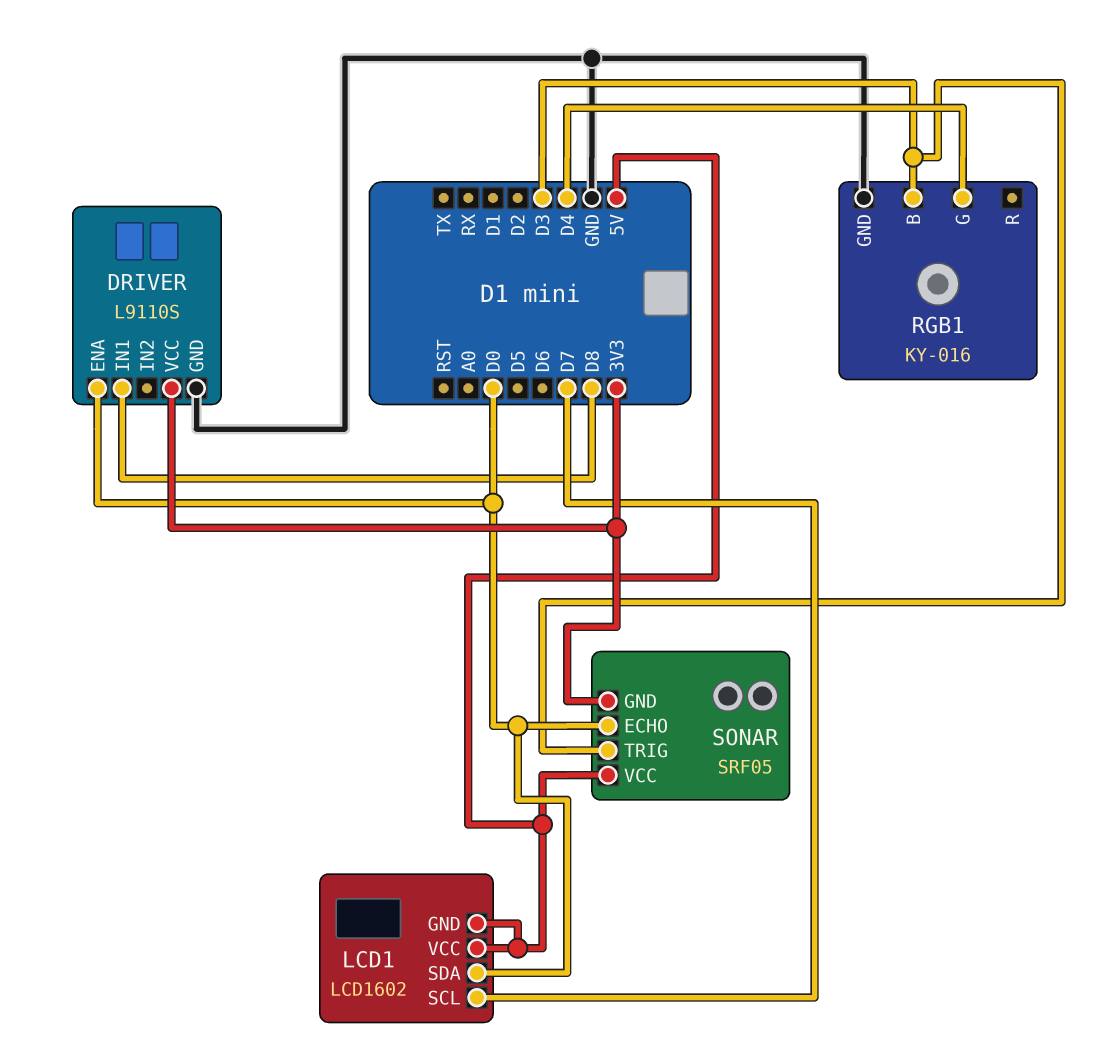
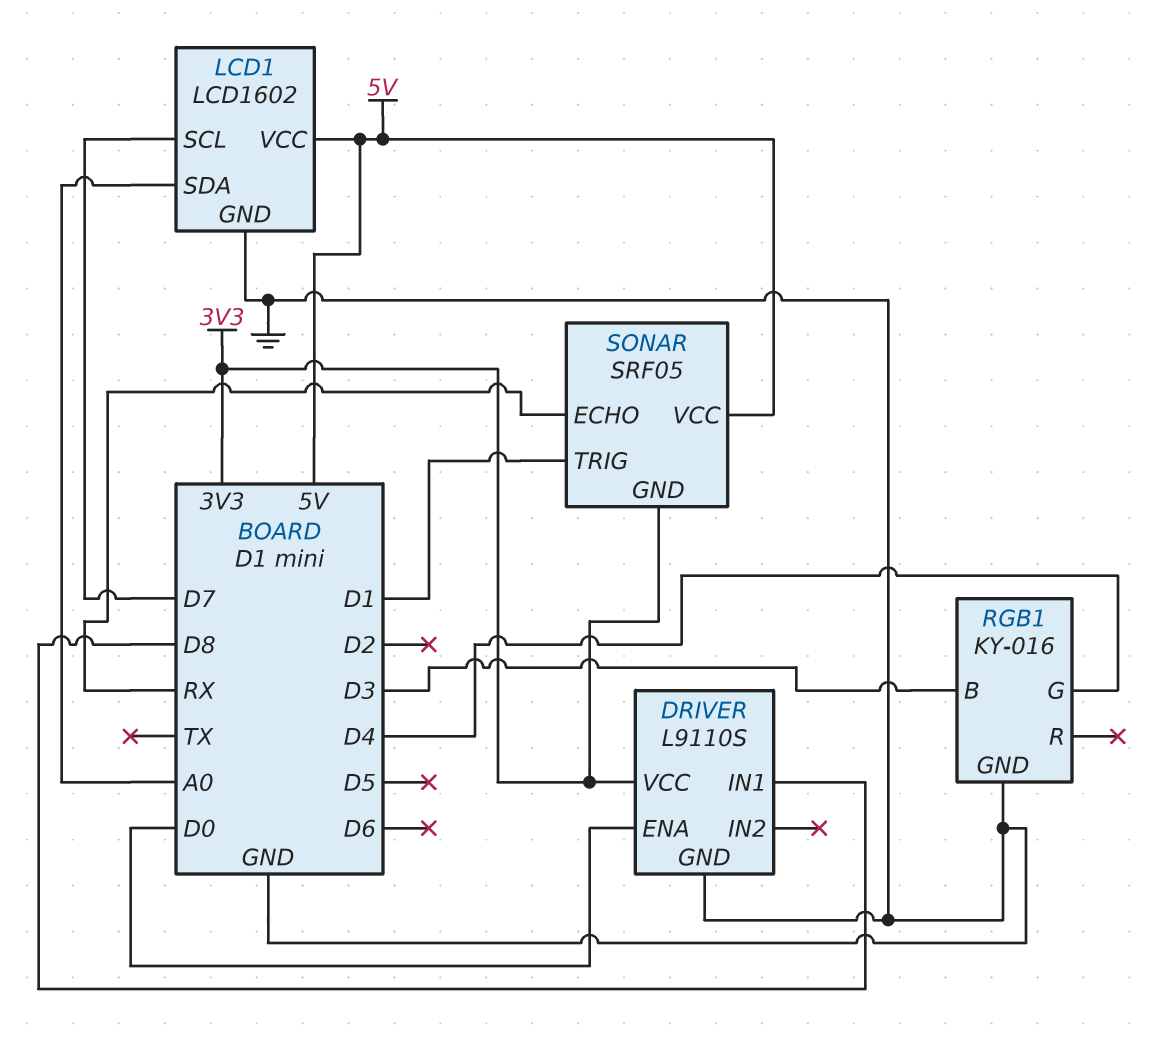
LCD1 pin GND: 5V -> GND
LCD1 pin SDA: D0 -> A0
SONAR pin ECHO: D0 -> RX
SONAR pin TRIG: D3 -> D1

